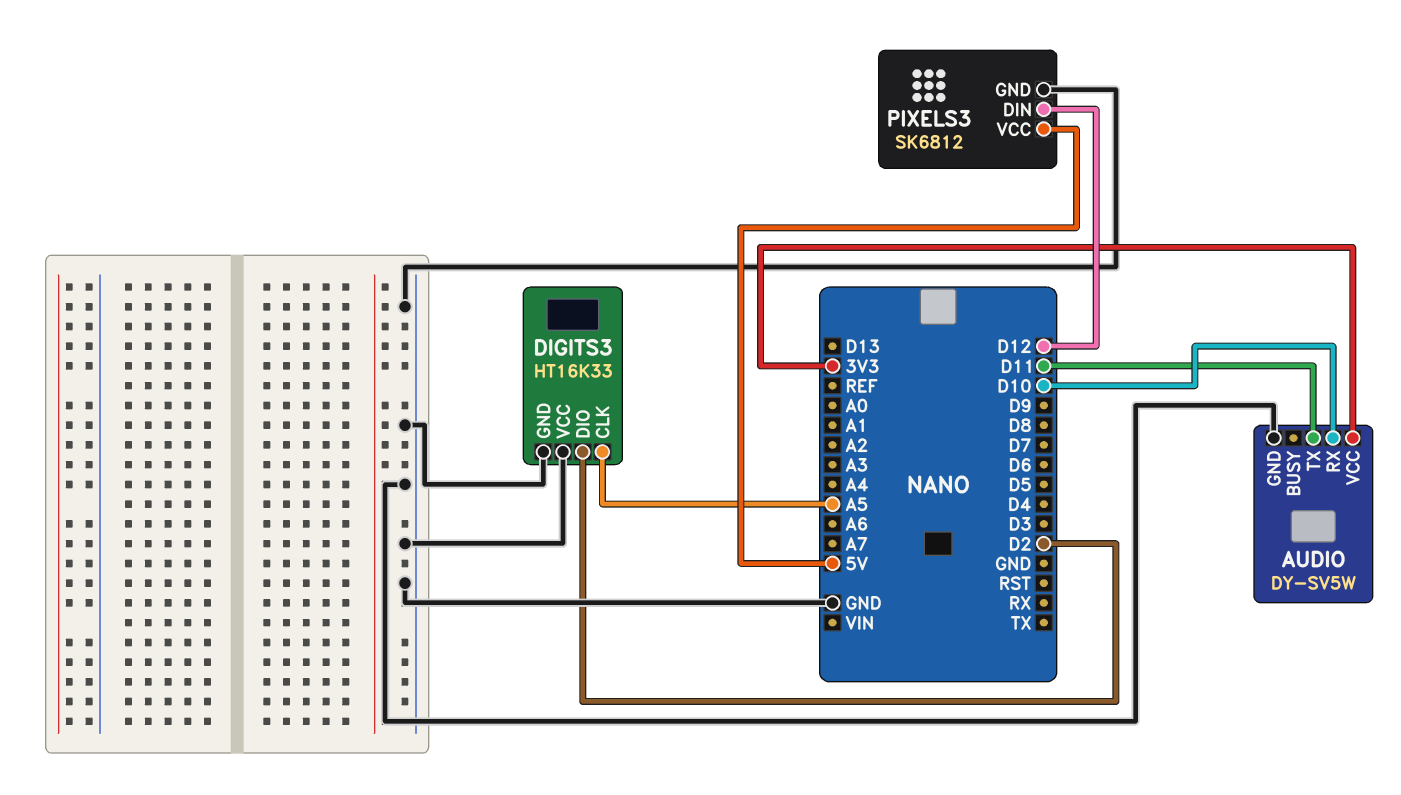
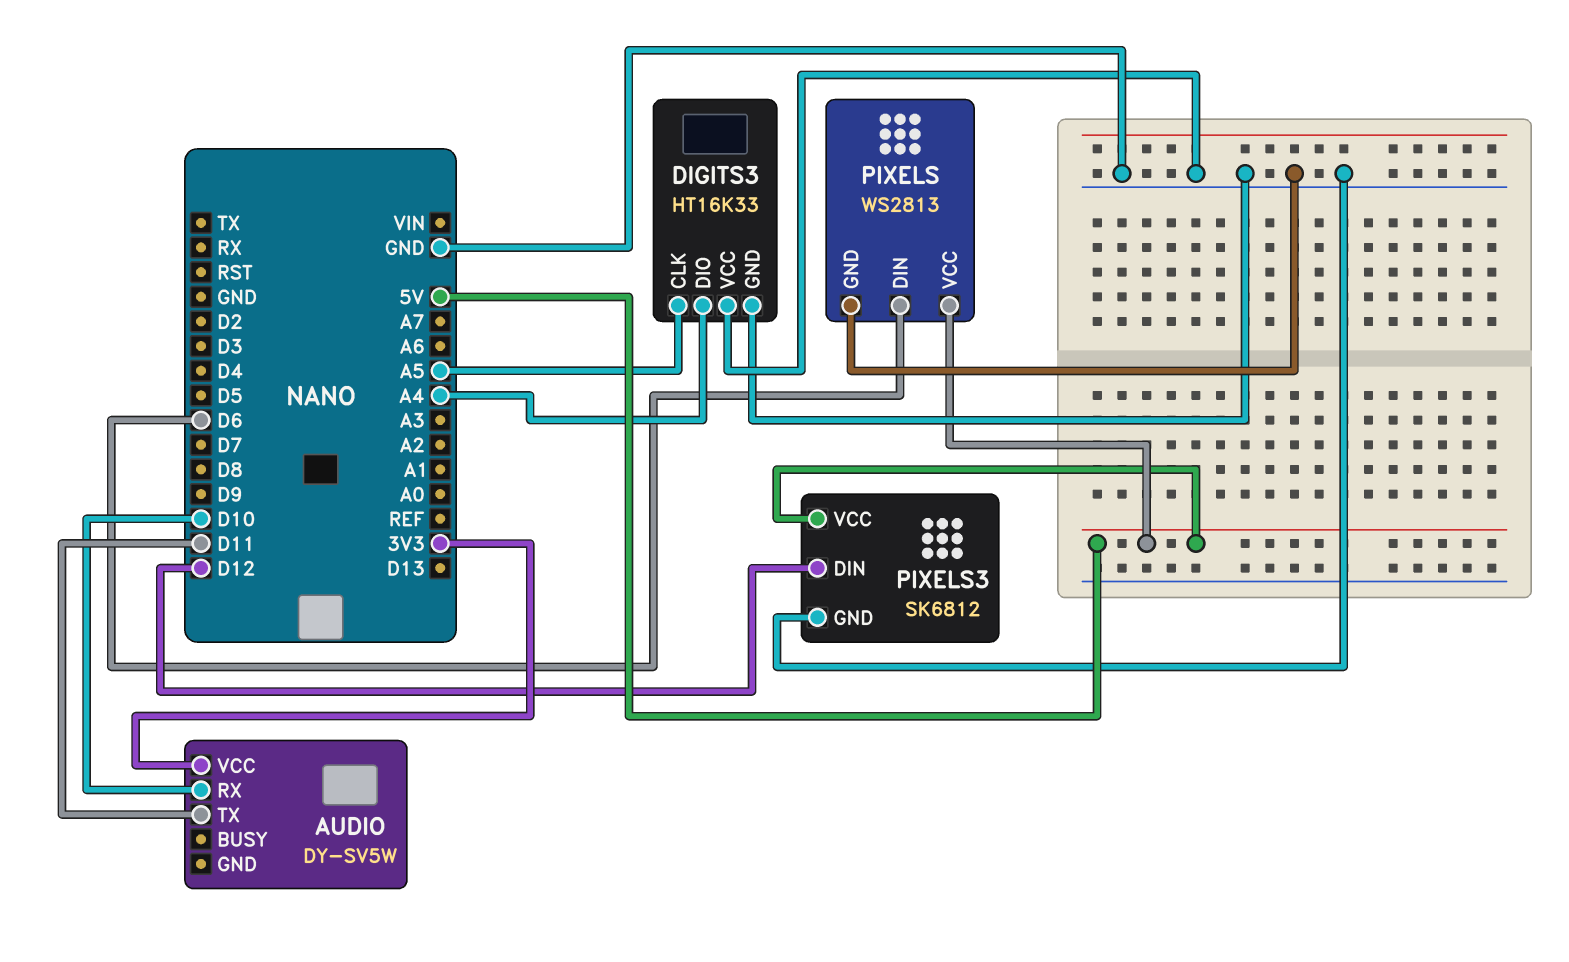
AUDIO pin GND: GND -> none
DIGITS3 pin DIO: D2 -> A4
PIXELS: none -> WS2813
PIXELS pin DIN: none -> D6
PIXELS pin GND: none -> GND
PIXELS pin VCC: none -> 5V

